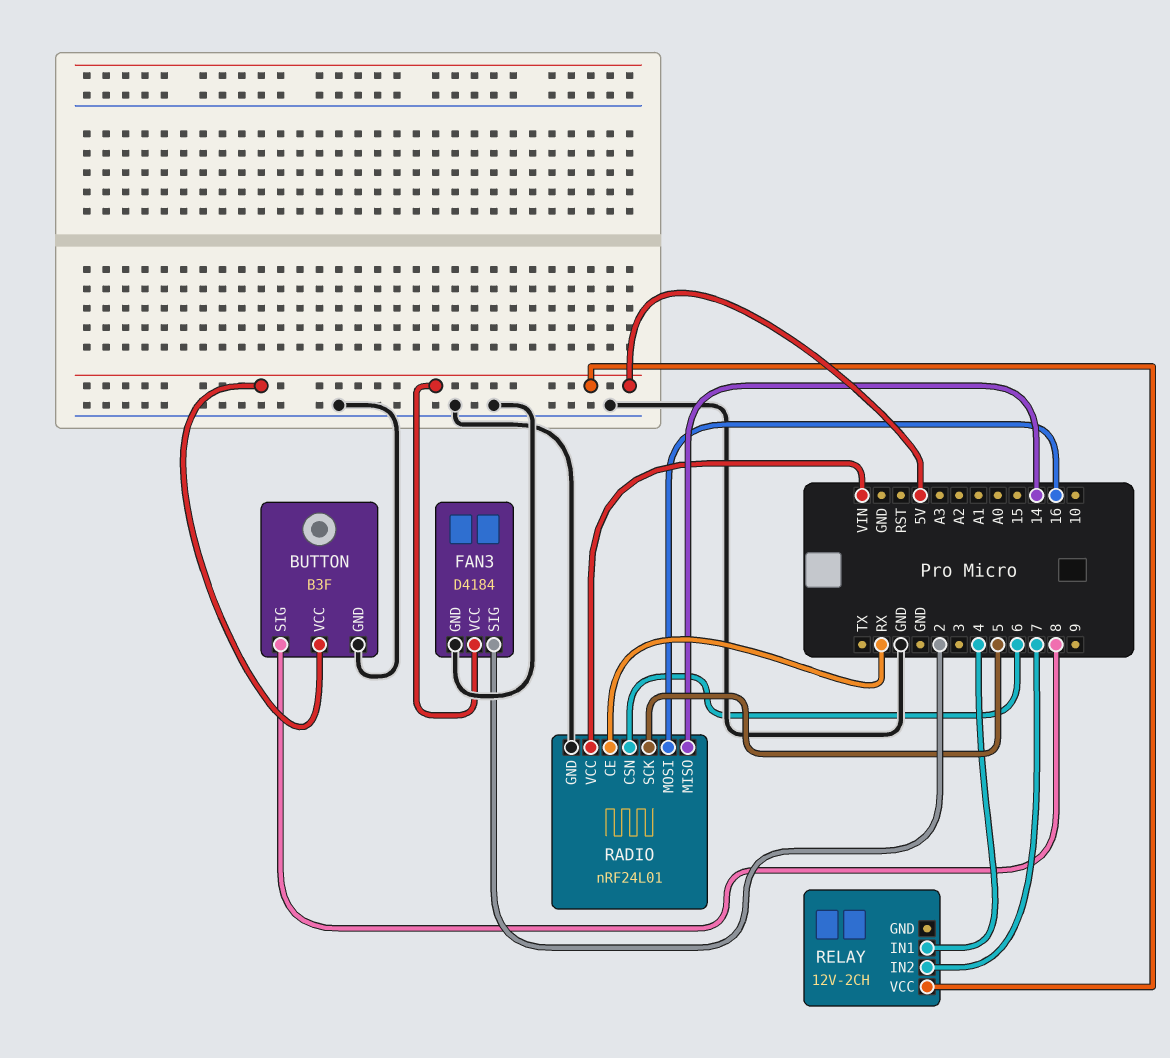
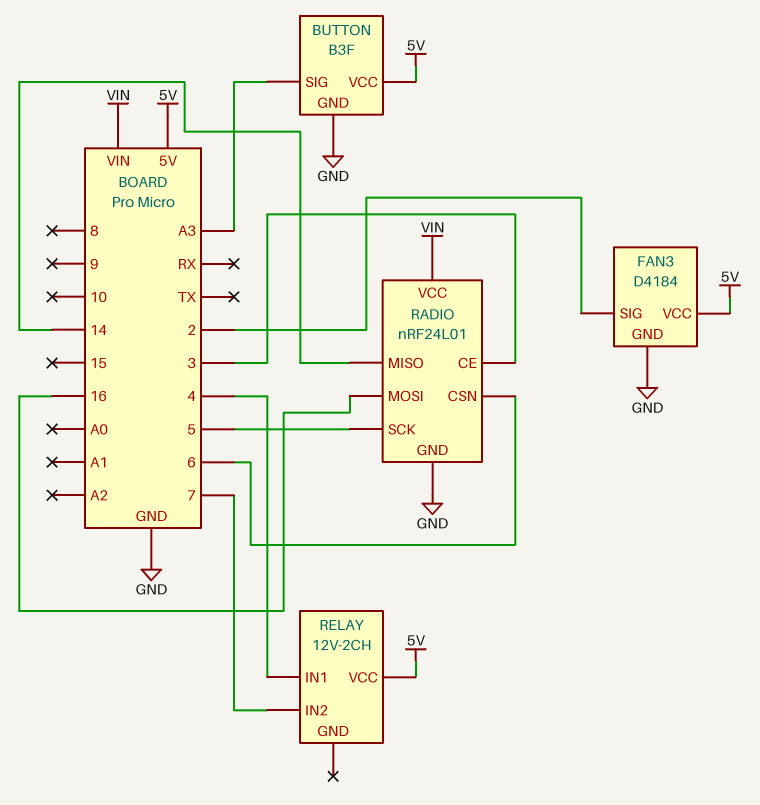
BUTTON pin SIG: 8 -> A3
RADIO pin CE: RX -> 3

